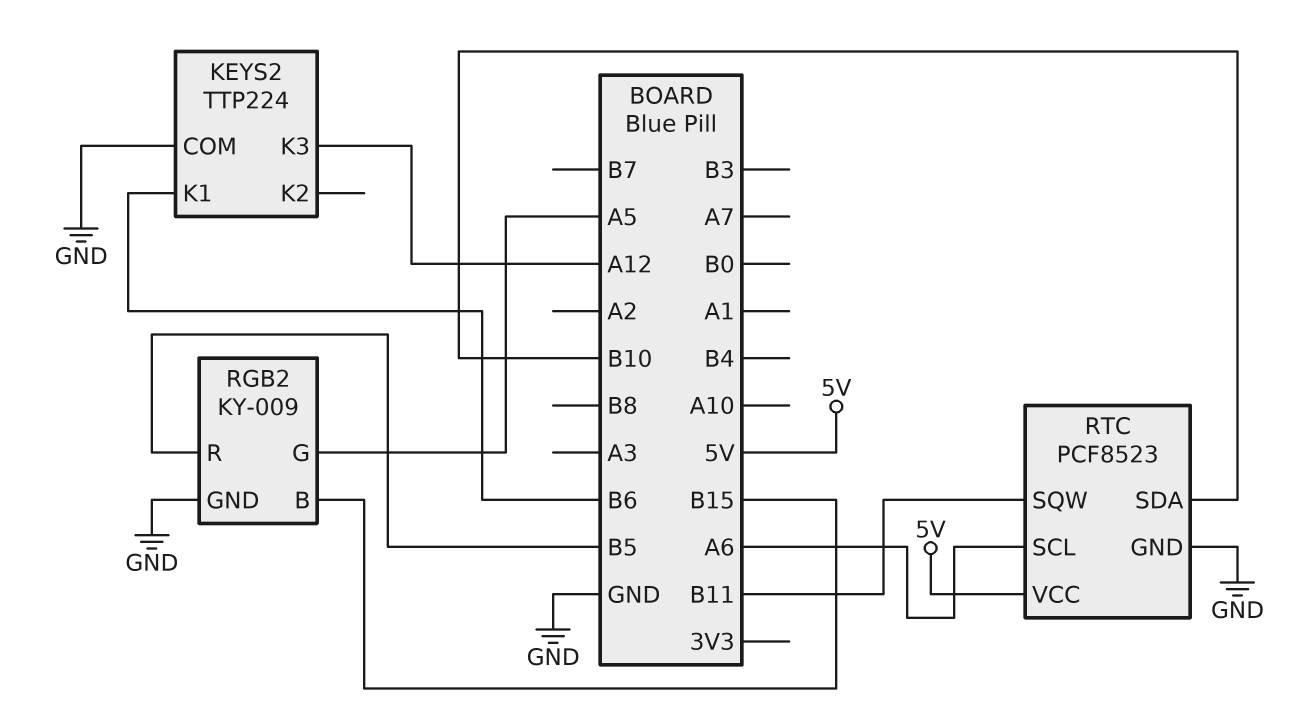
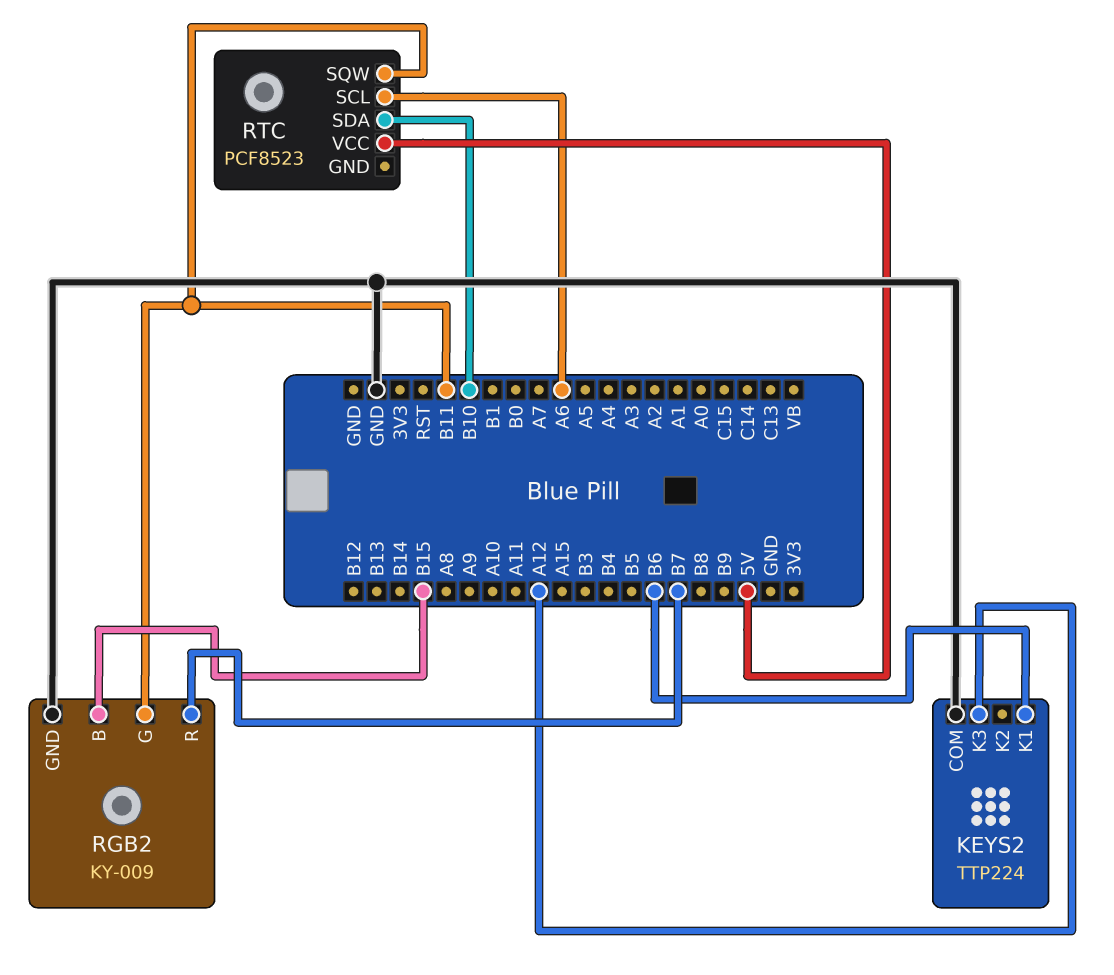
RGB2 pin G: A5 -> B11
RGB2 pin R: B5 -> B7
RTC pin GND: GND -> none

